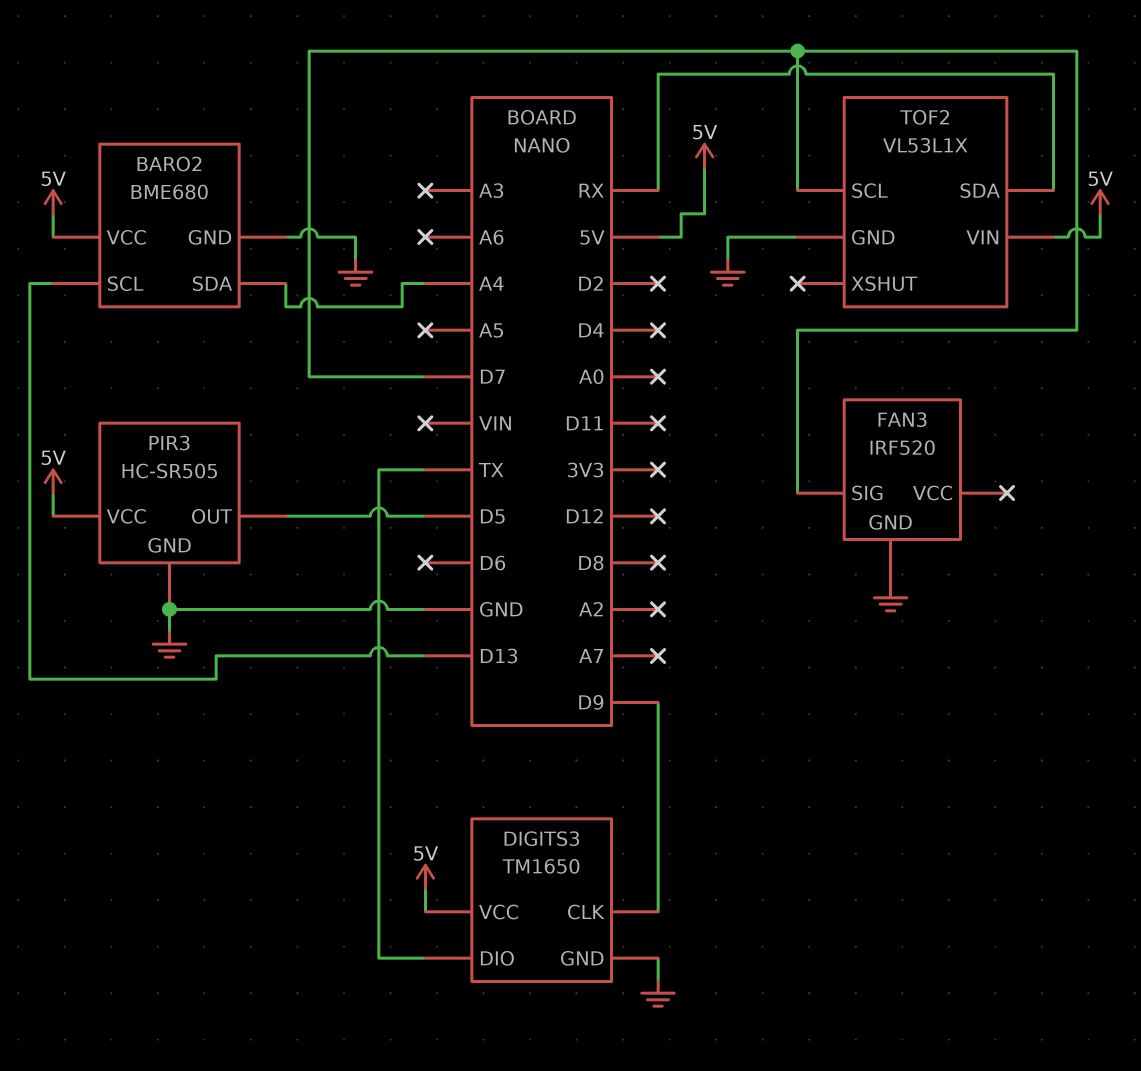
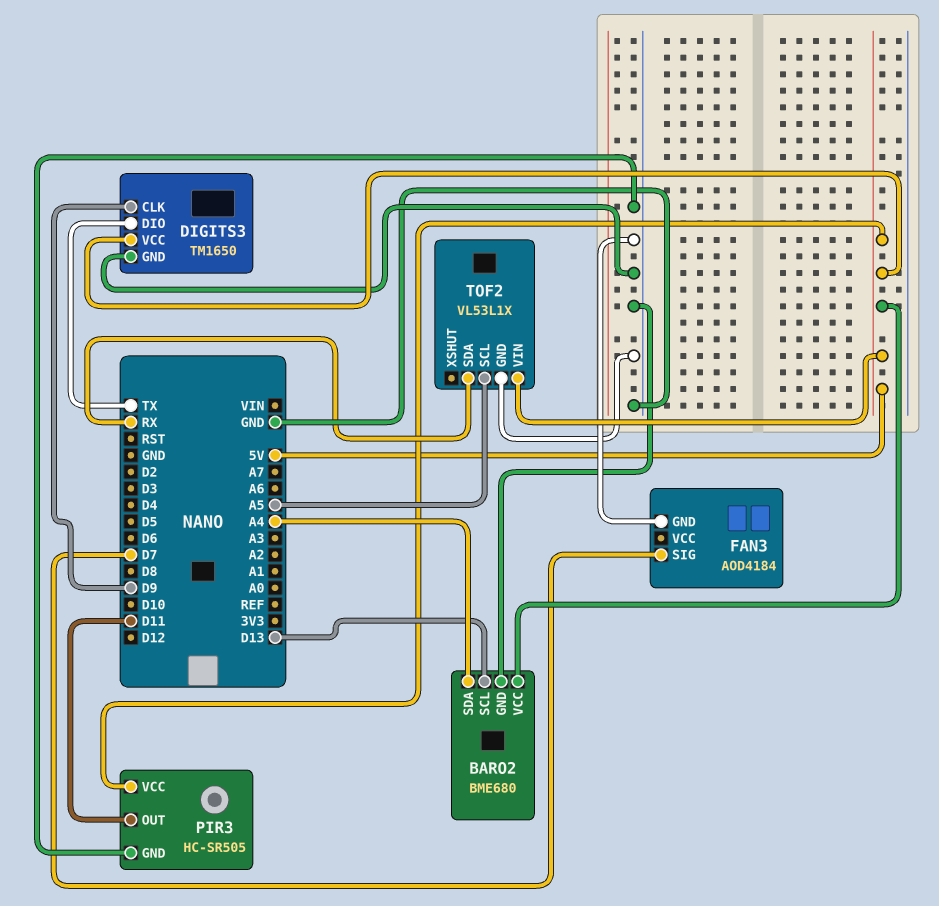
FAN3: IRF520 -> AOD4184
PIR3 pin OUT: D5 -> D11
TOF2 pin SCL: D7 -> A5

